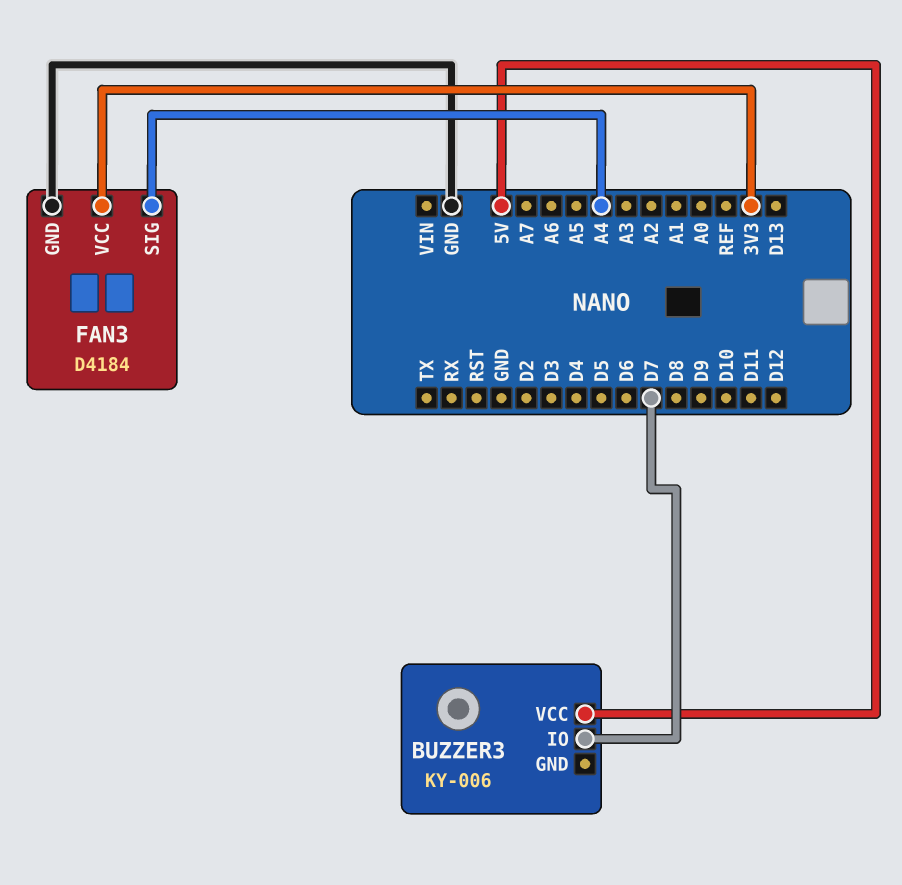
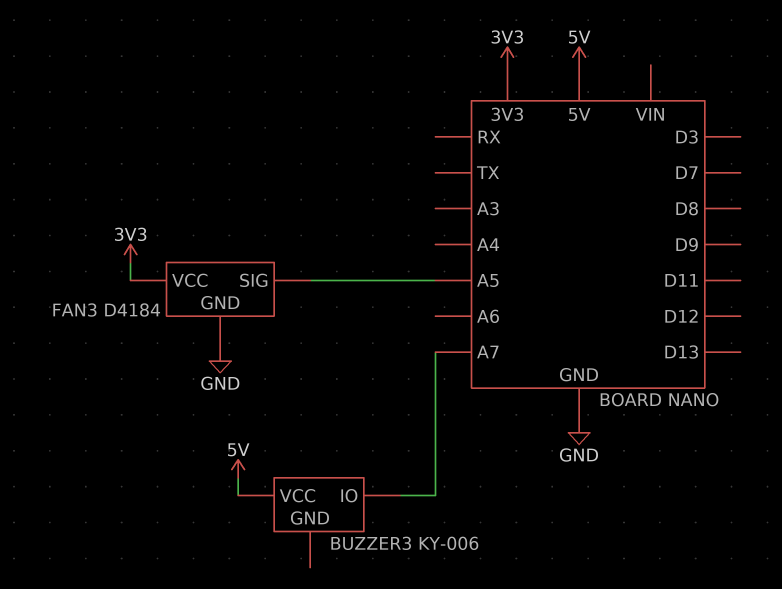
BUZZER3 pin IO: D7 -> A7
FAN3 pin SIG: A4 -> A5

